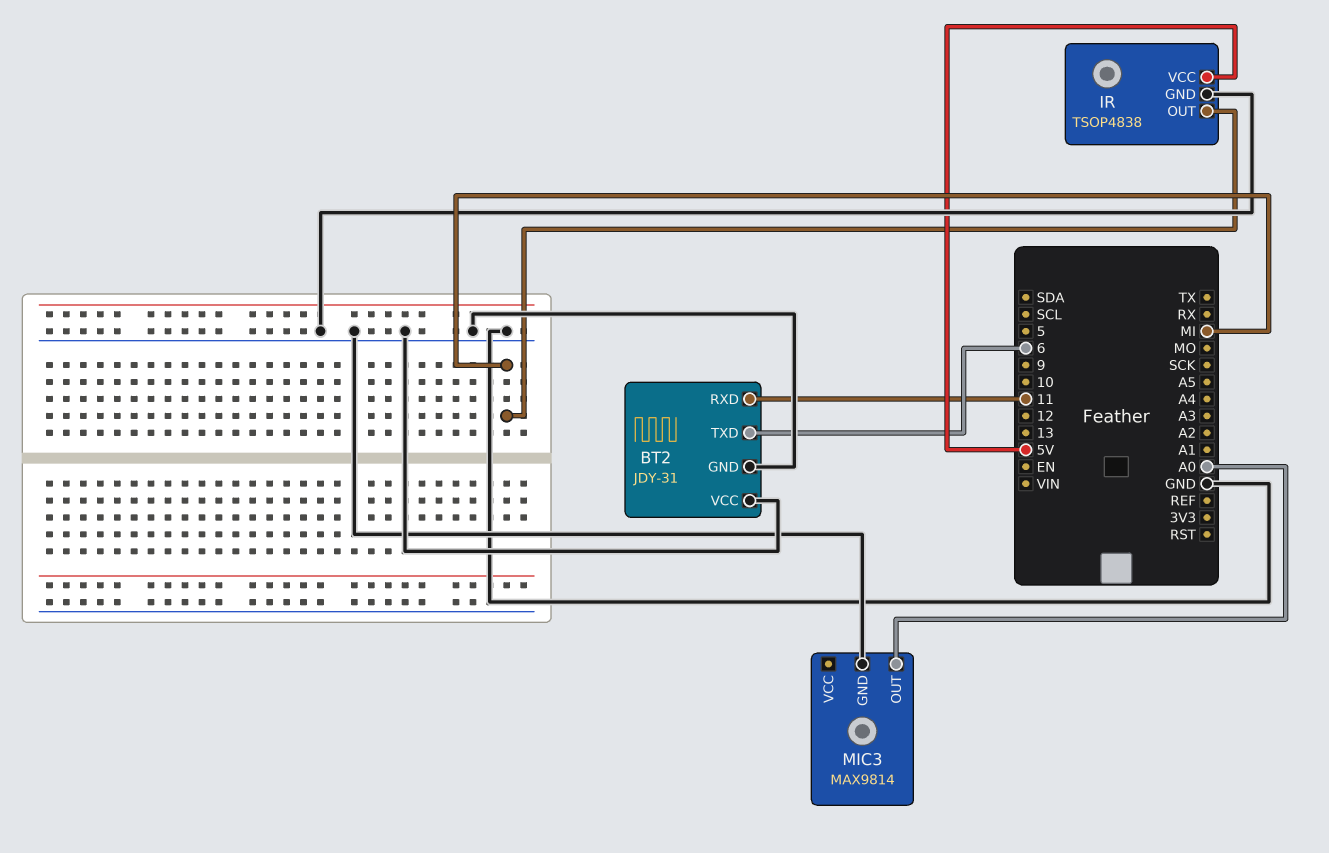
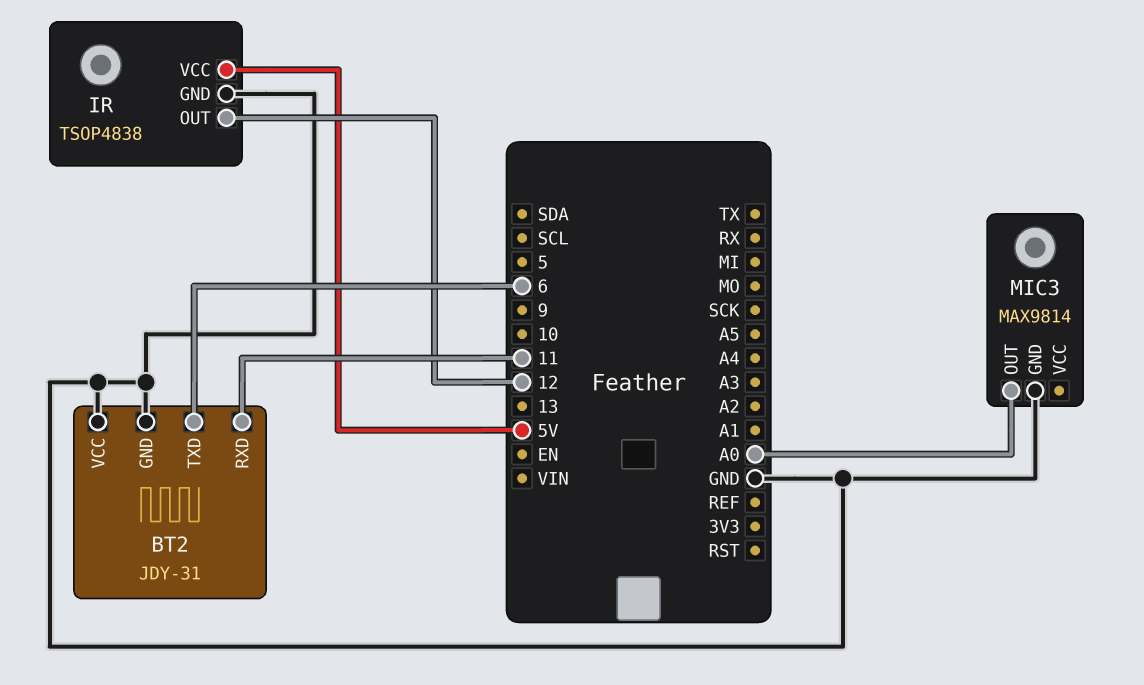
IR pin OUT: MI -> 12

